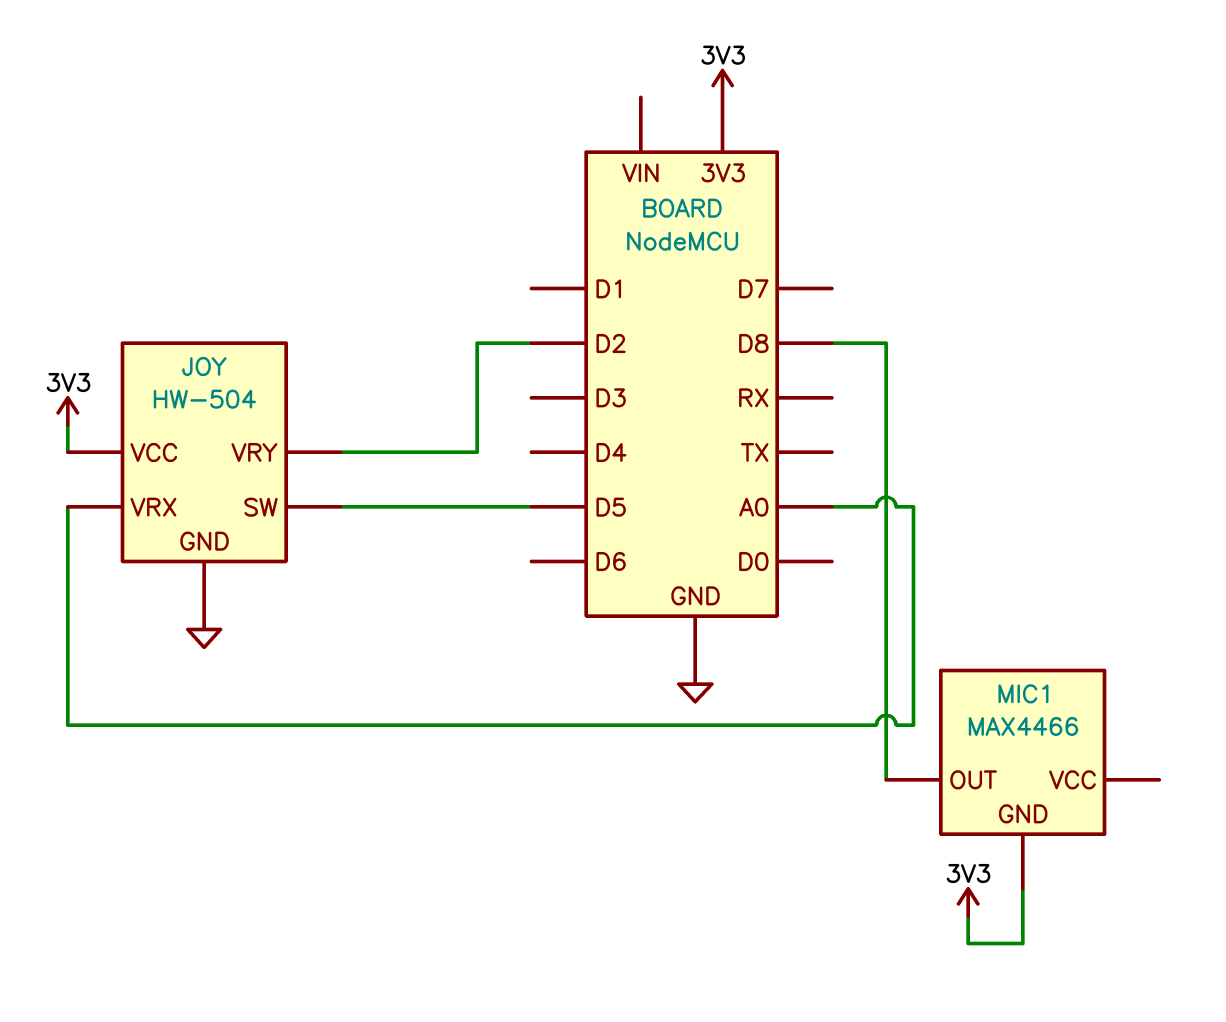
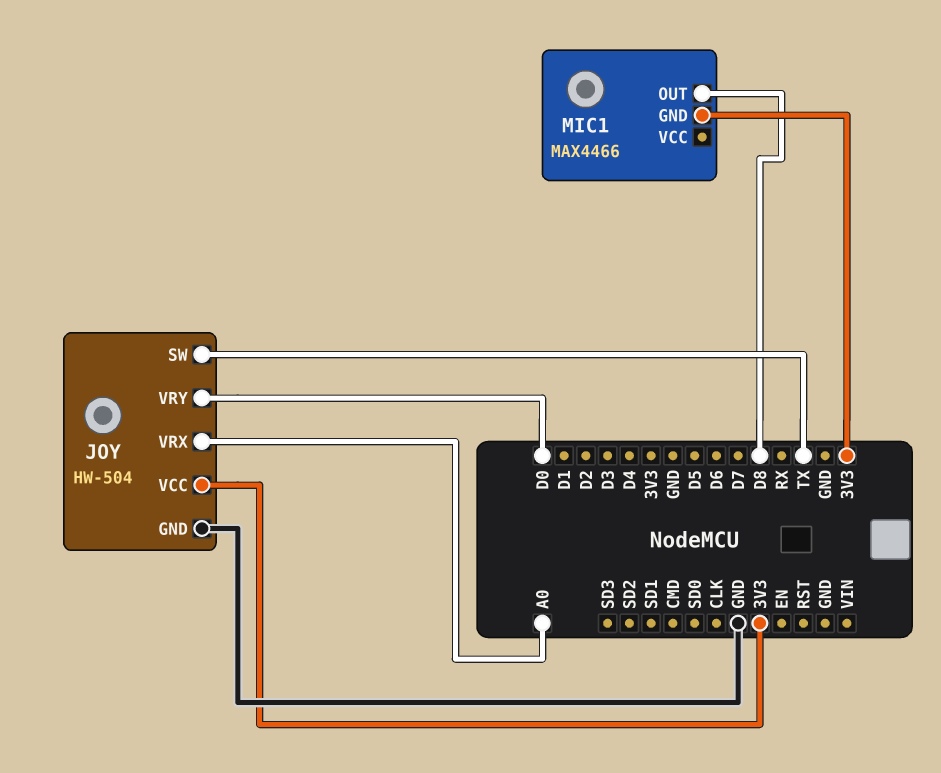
JOY pin SW: D5 -> TX
JOY pin VRY: D2 -> D0

